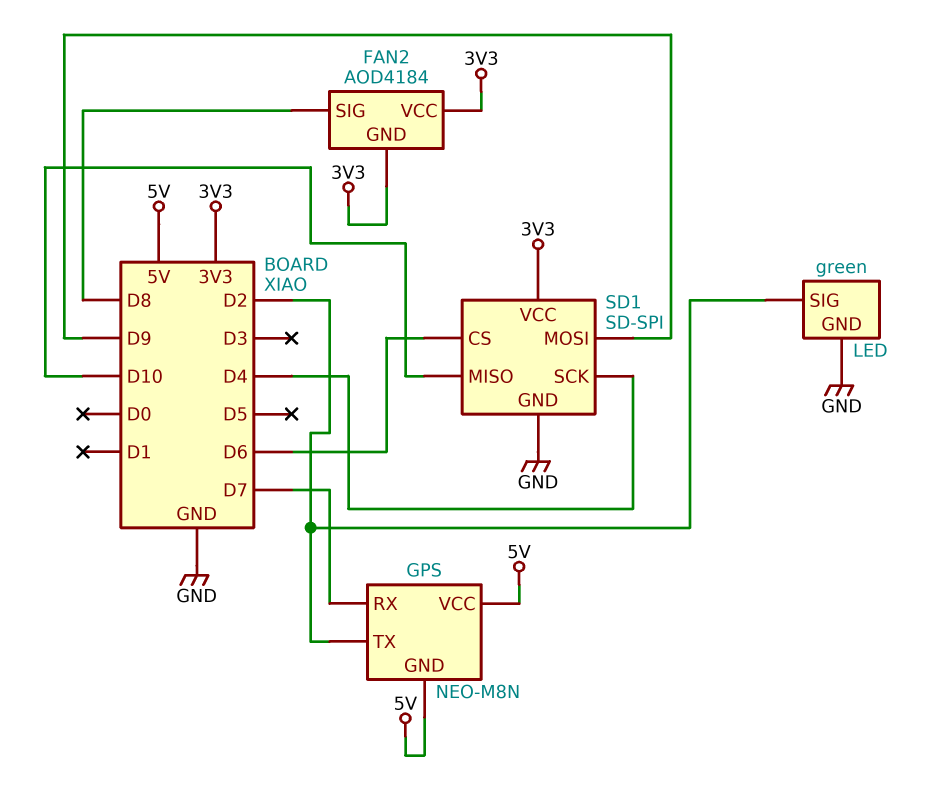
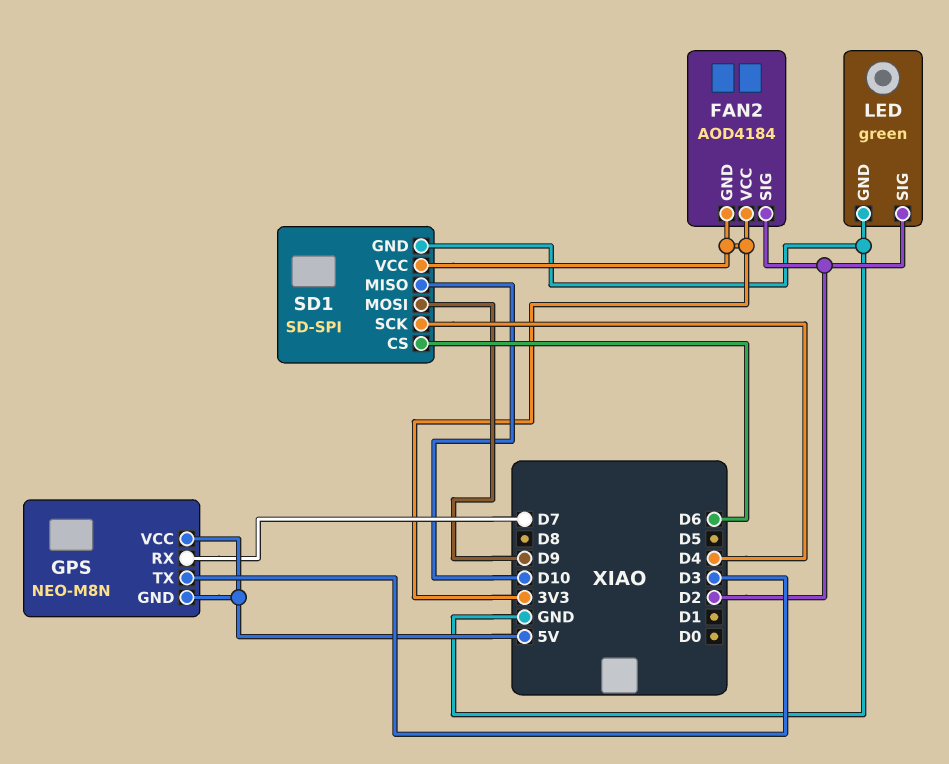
FAN2 pin SIG: D8 -> D2
GPS pin TX: D2 -> D3

